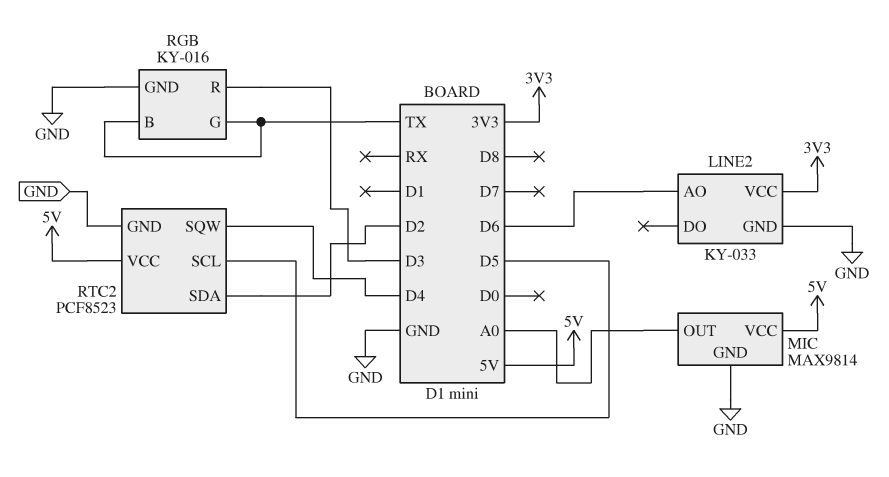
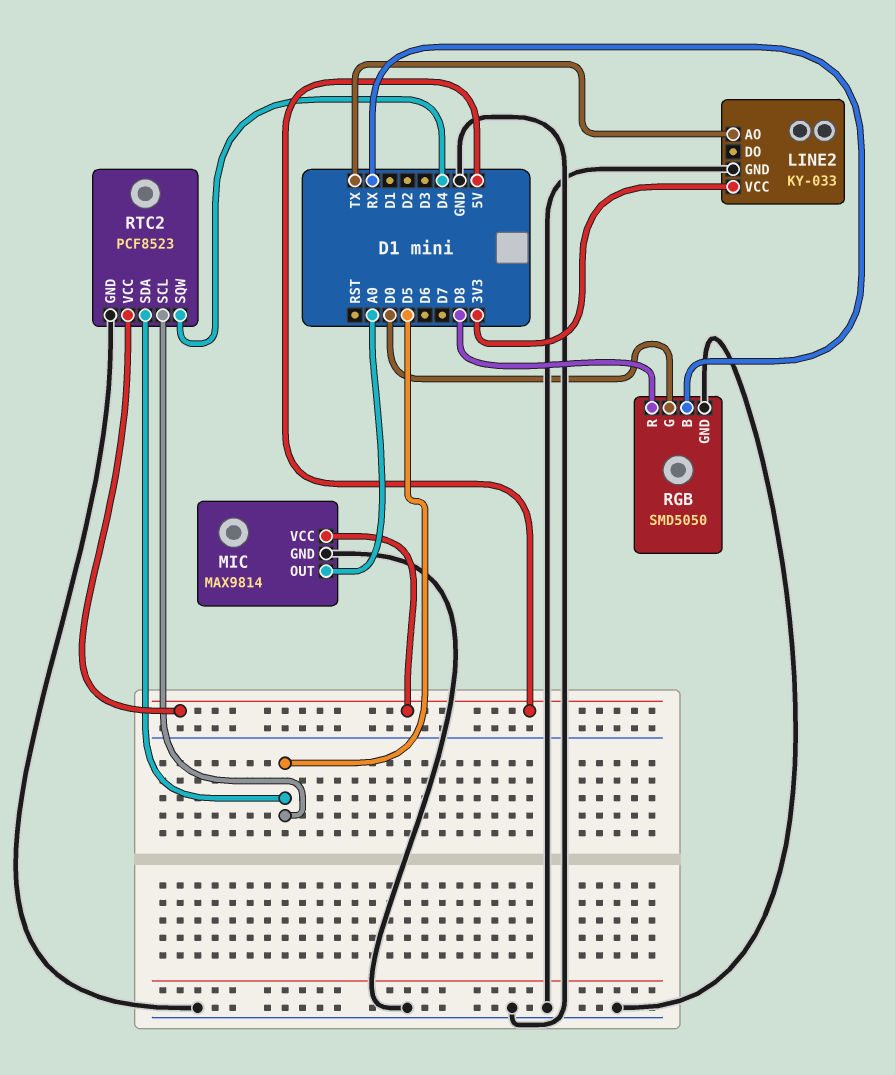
LINE2 pin AO: D6 -> TX
RGB: KY-016 -> SMD5050
RGB pin B: TX -> RX
RGB pin G: TX -> D0
RGB pin R: D3 -> D8
RTC2 pin SDA: D2 -> D5

